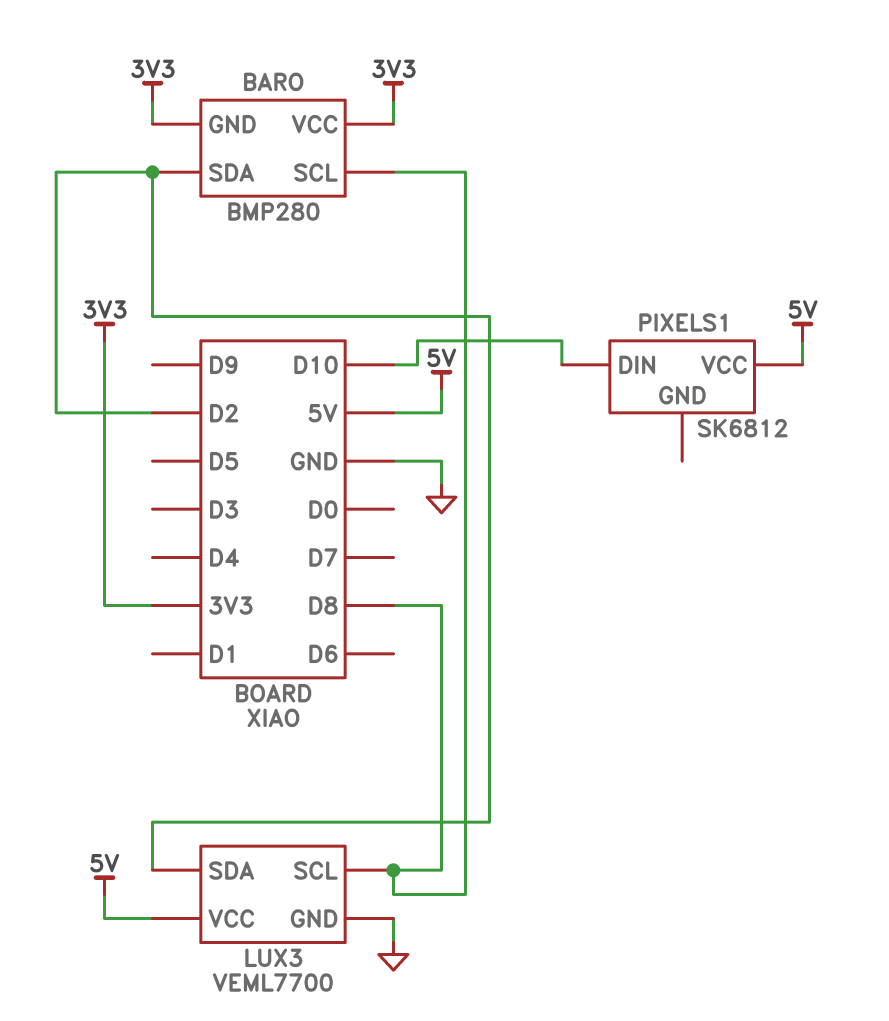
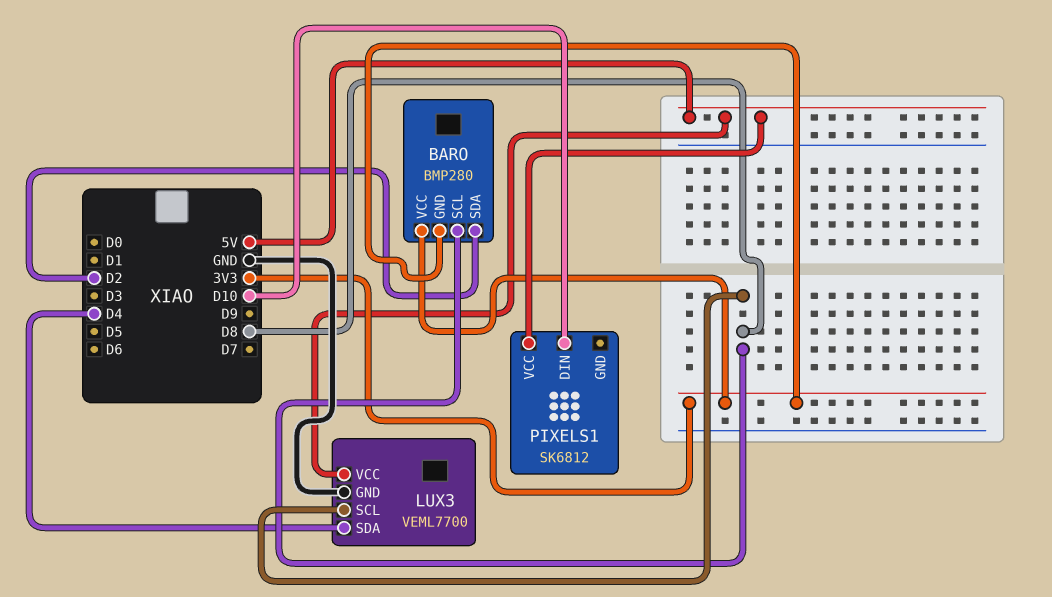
LUX3 pin SDA: D2 -> D4

